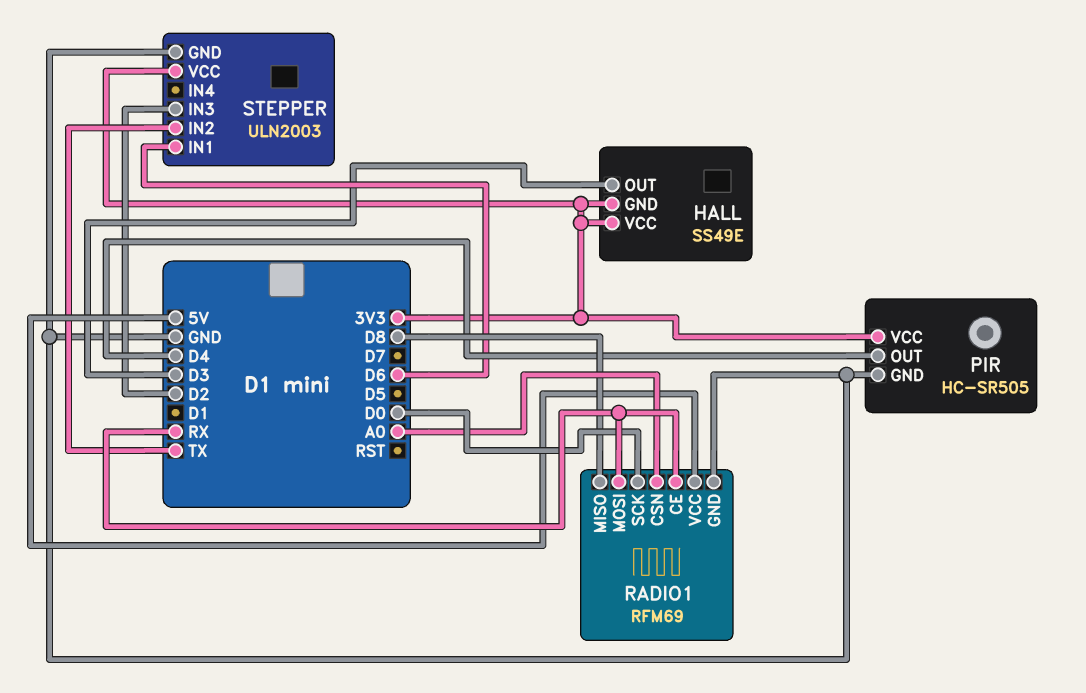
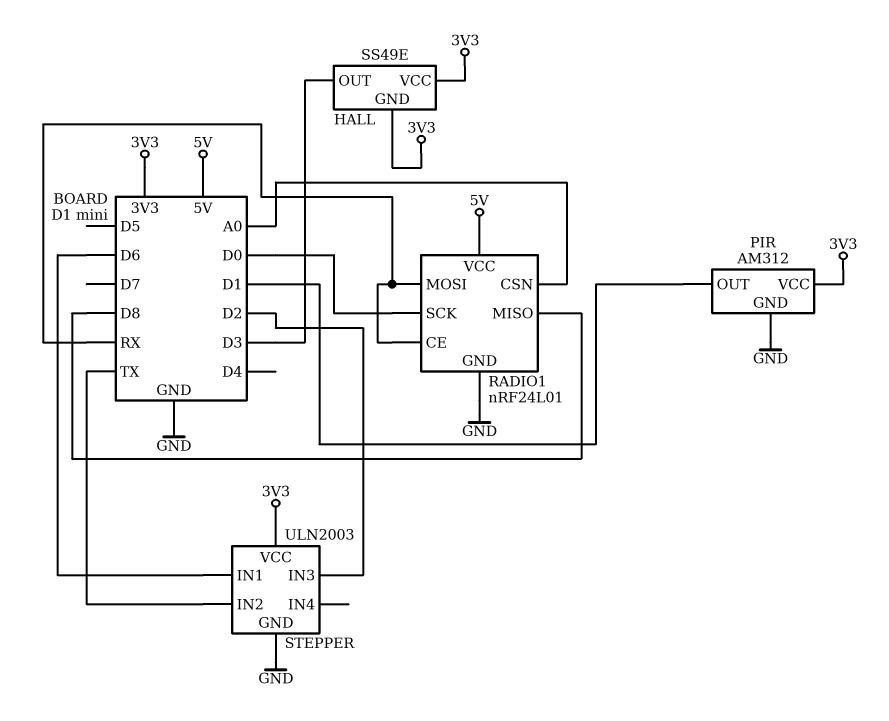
PIR: HC-SR505 -> AM312
PIR pin OUT: D4 -> D1
RADIO1: RFM69 -> nRF24L01

